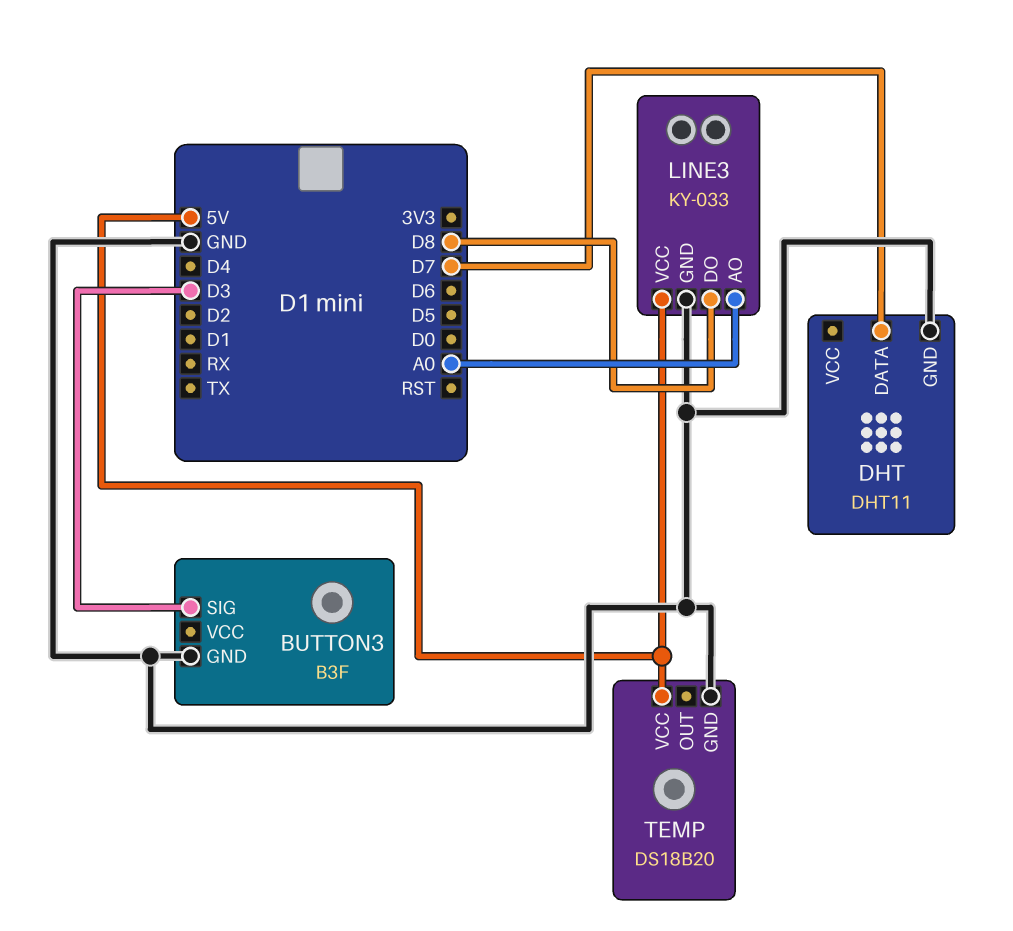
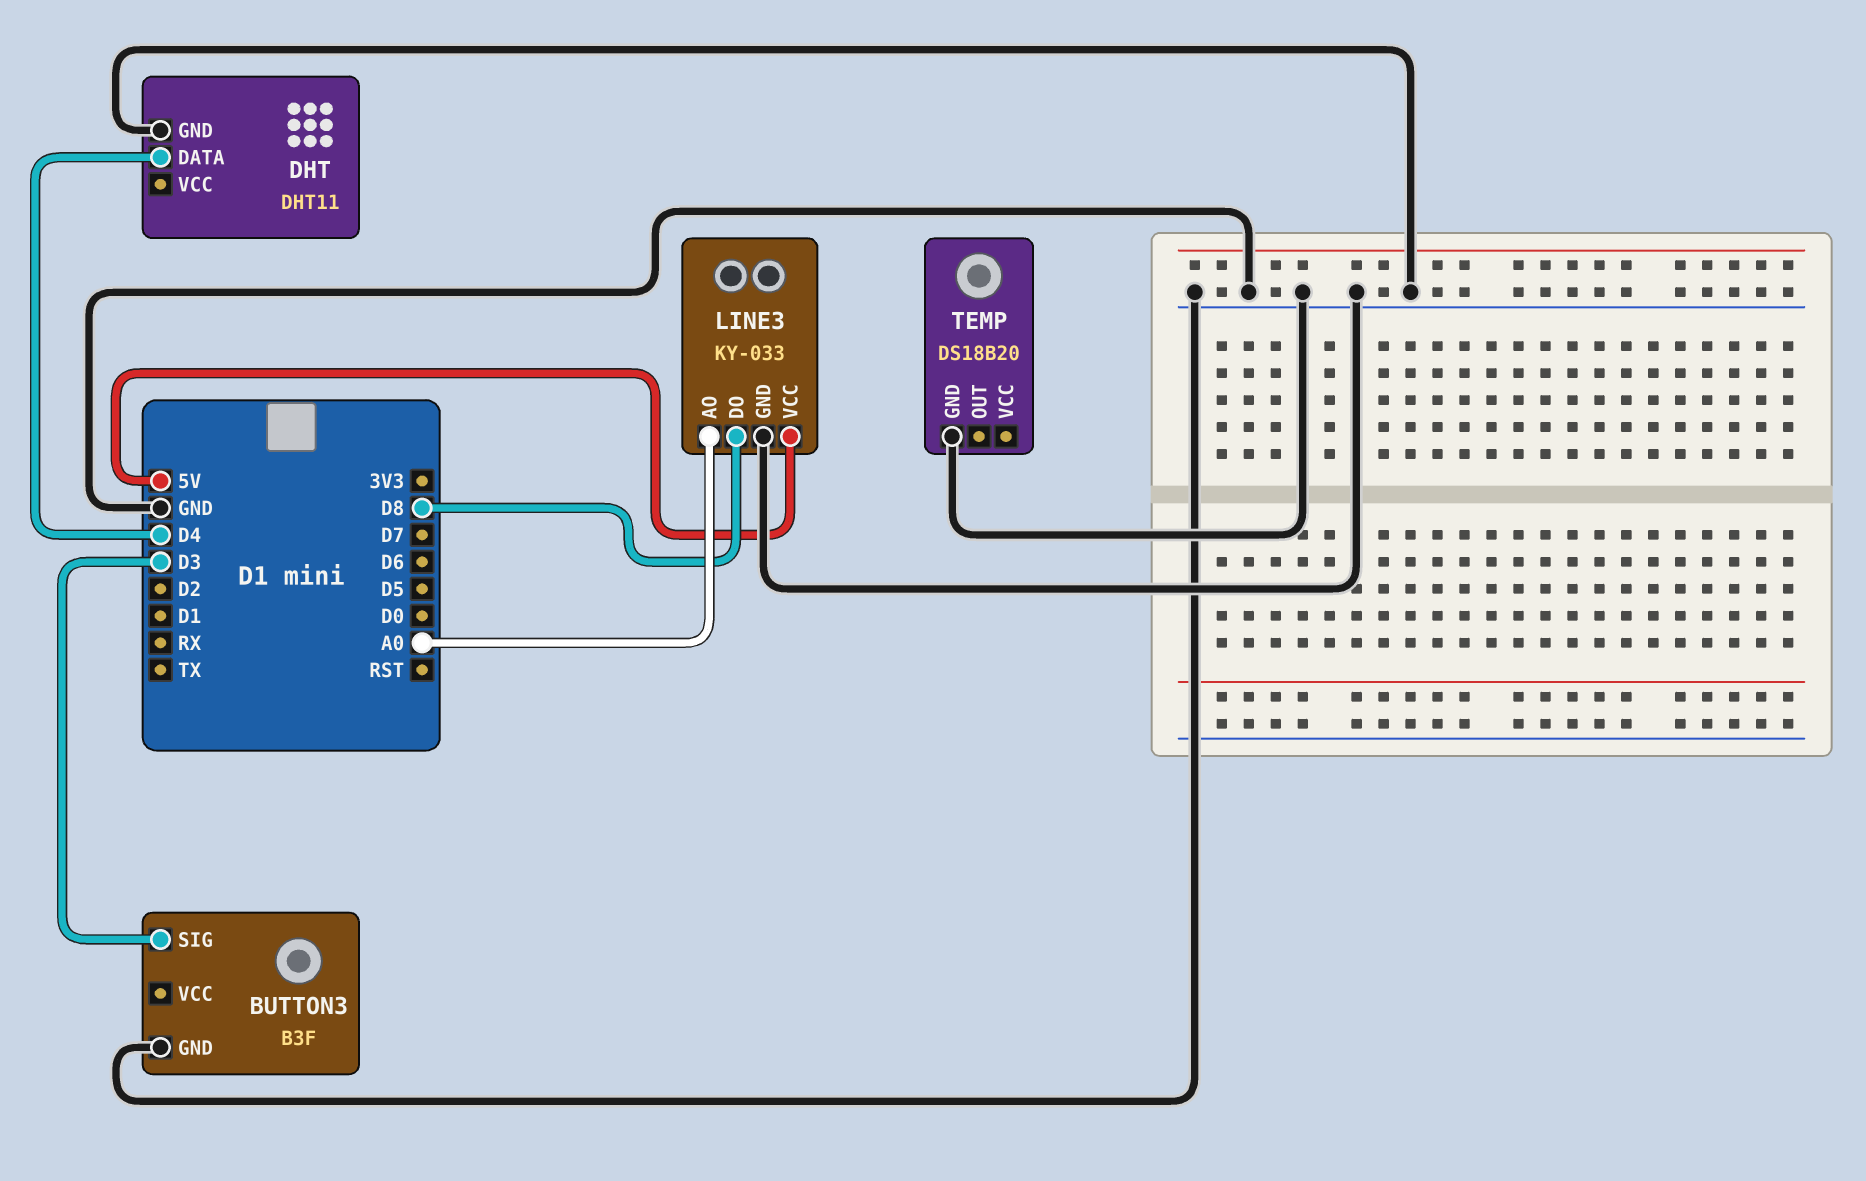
DHT pin DATA: D7 -> D4
TEMP pin VCC: 5V -> none

